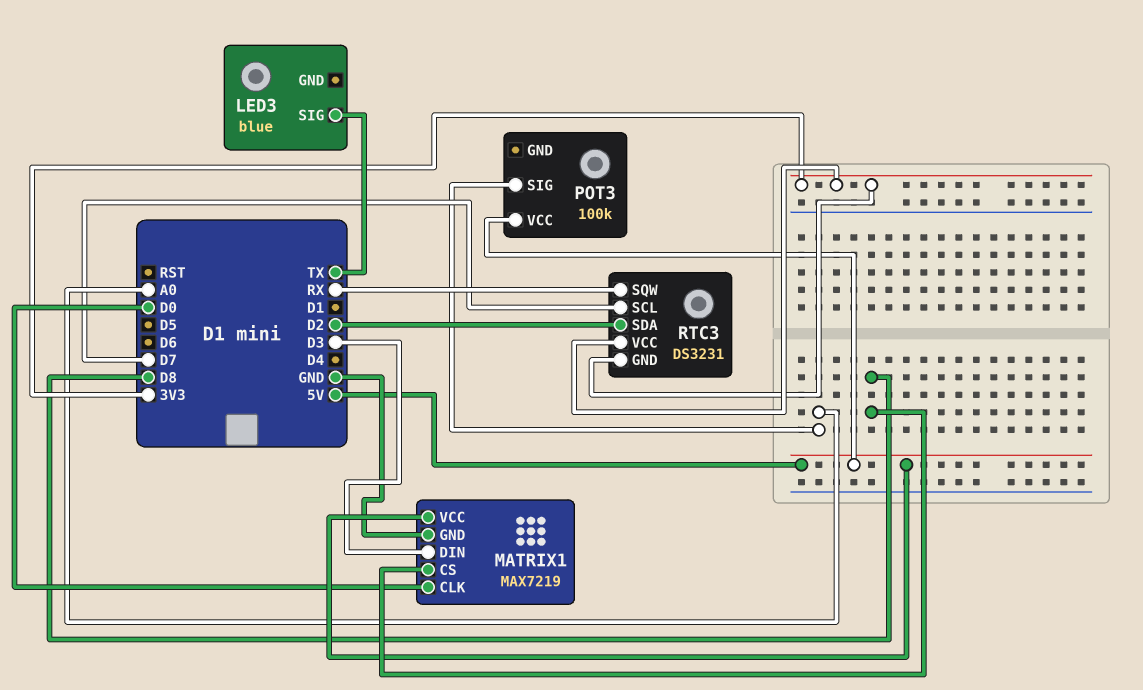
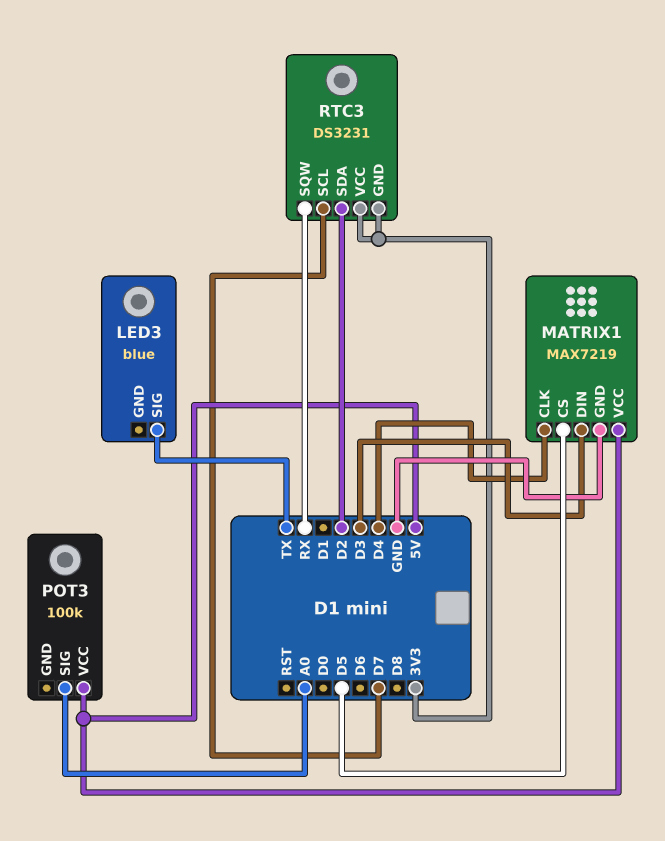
MATRIX1 pin CLK: D0 -> D4
MATRIX1 pin CS: D8 -> D5

